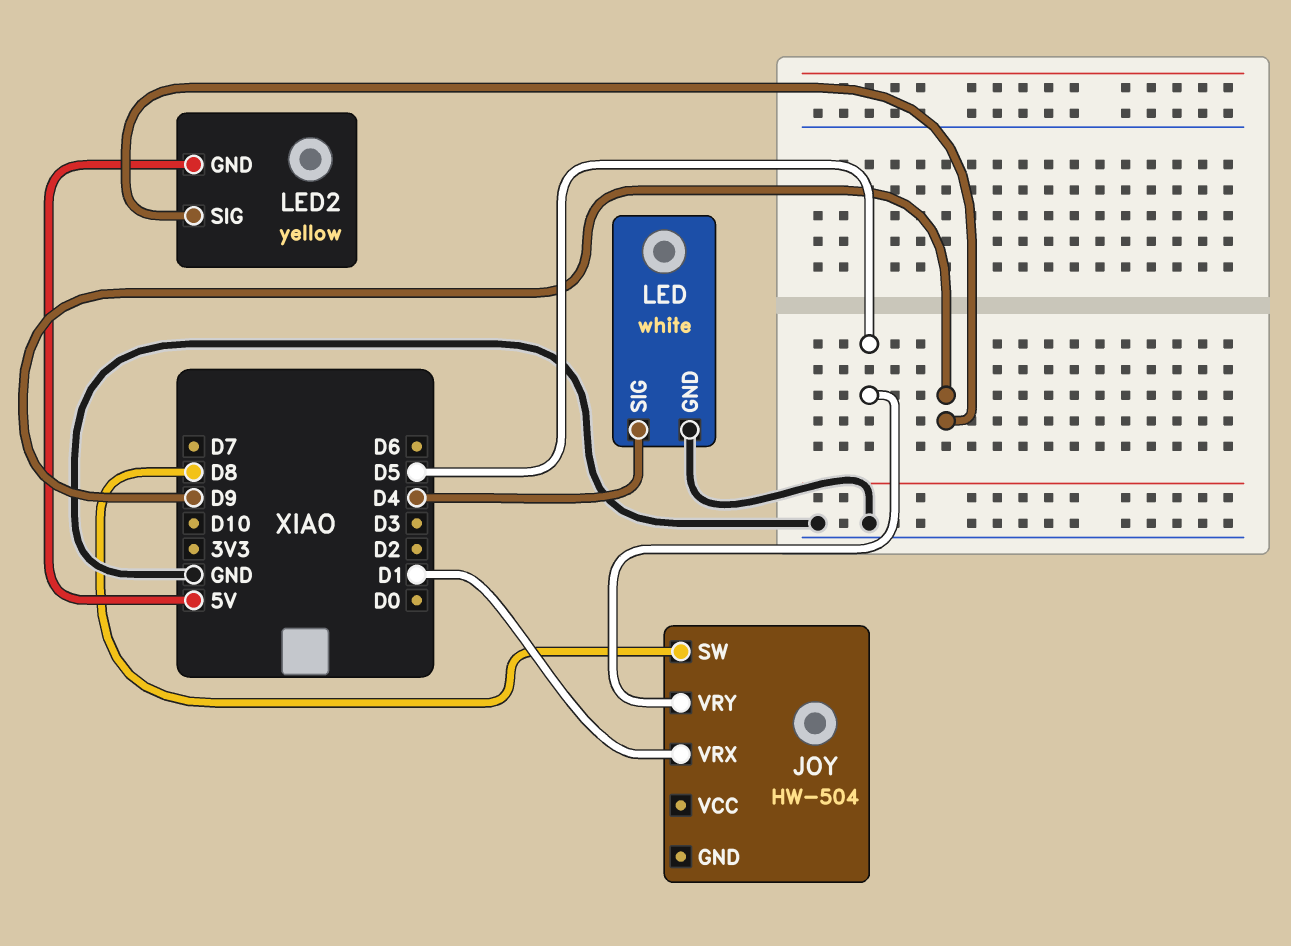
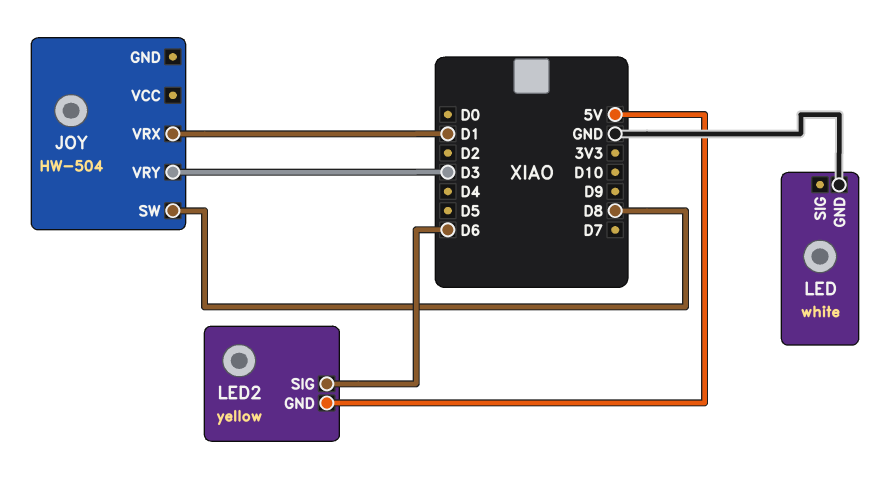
JOY pin VRY: D5 -> D3
LED pin SIG: D4 -> none
LED2 pin SIG: D9 -> D6

